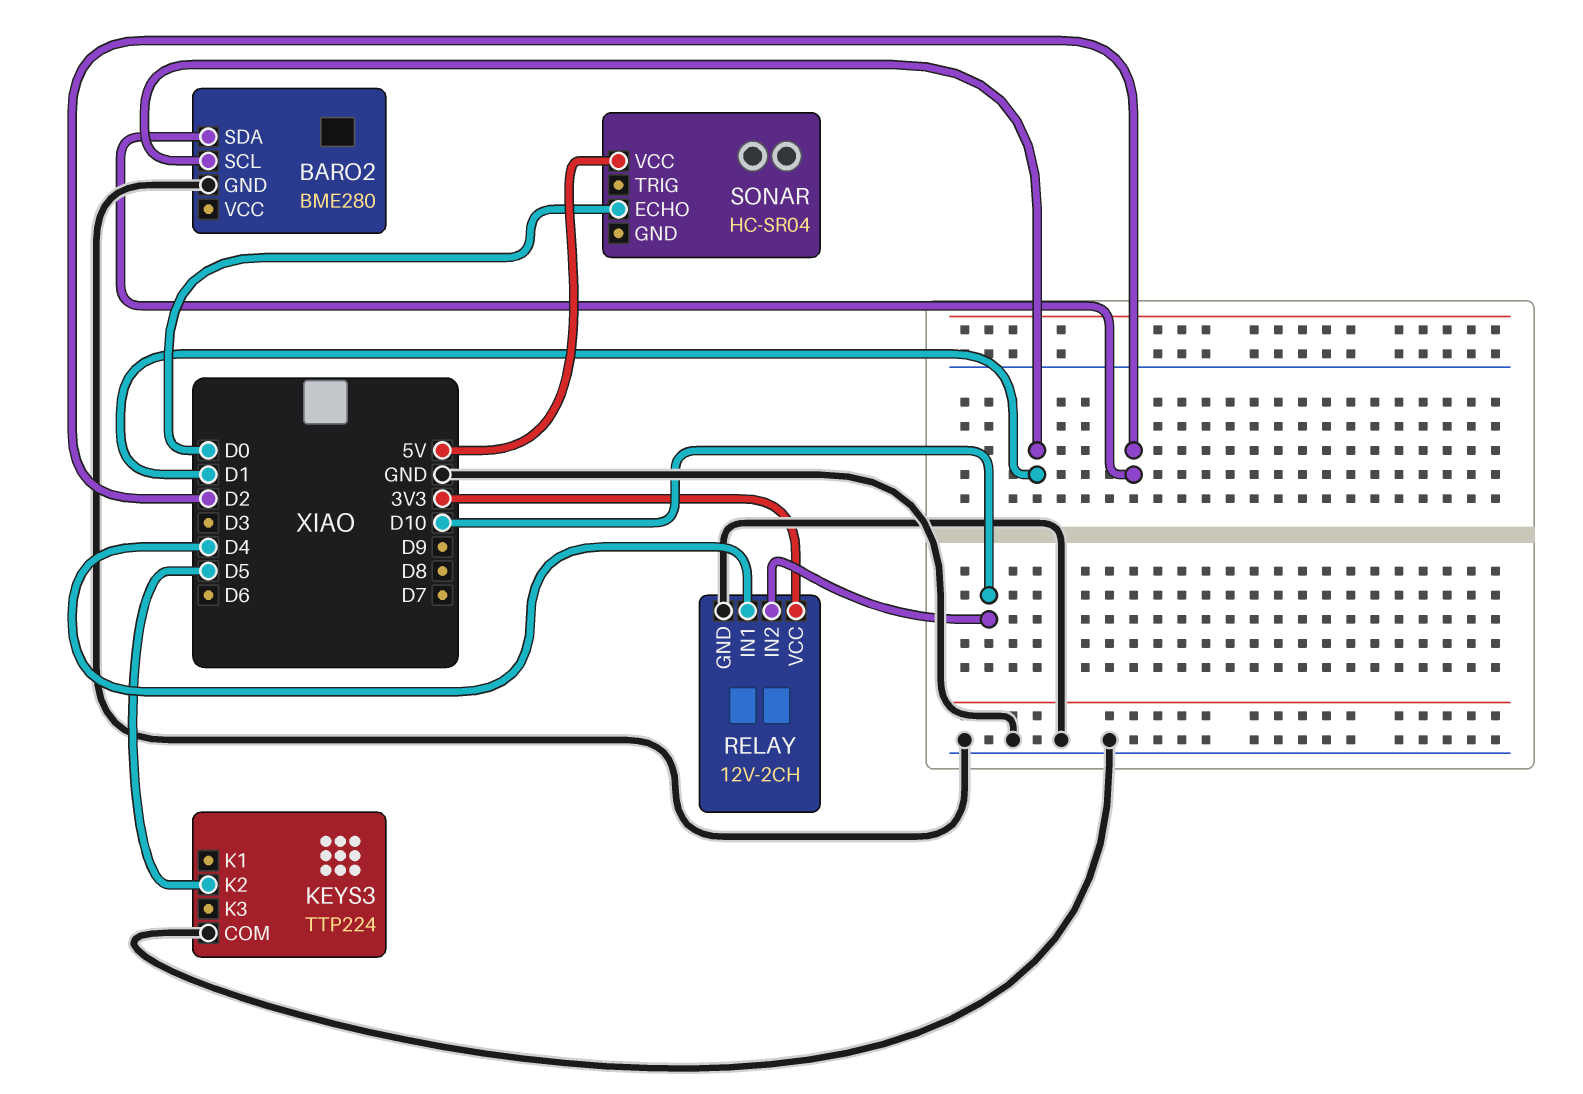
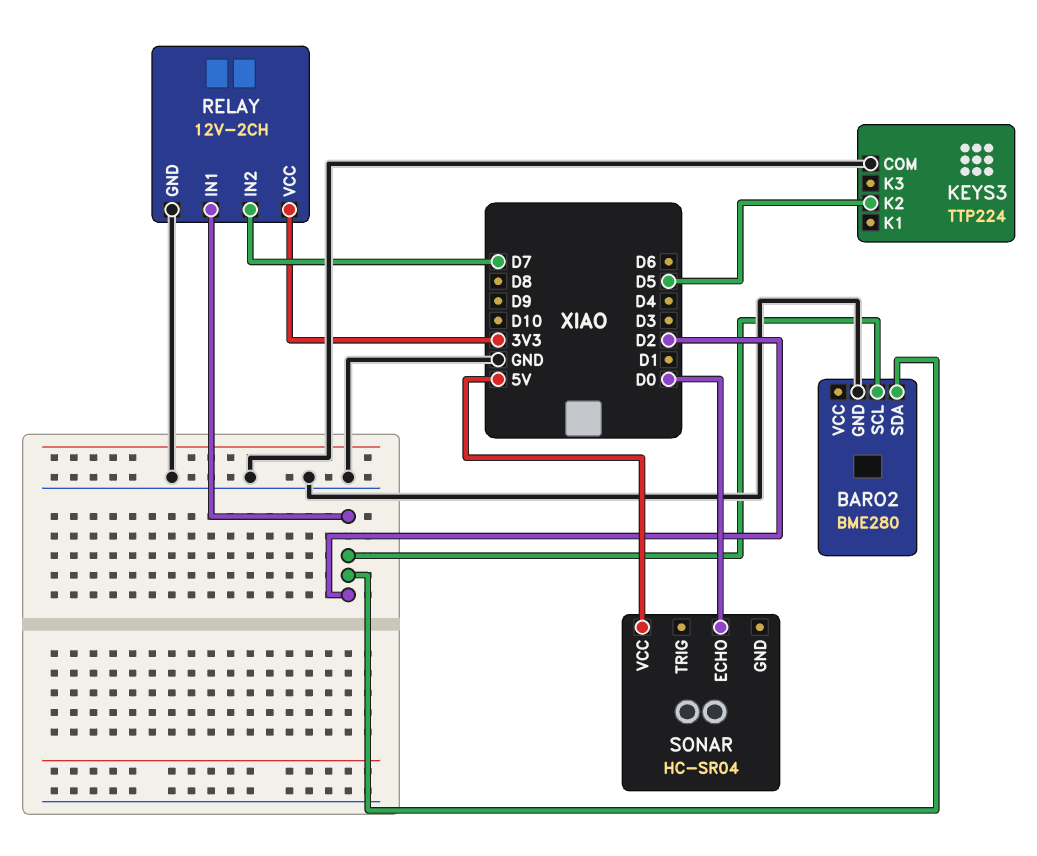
BARO2 pin SCL: D1 -> D2
RELAY pin IN1: D4 -> D2
RELAY pin IN2: D10 -> D7

